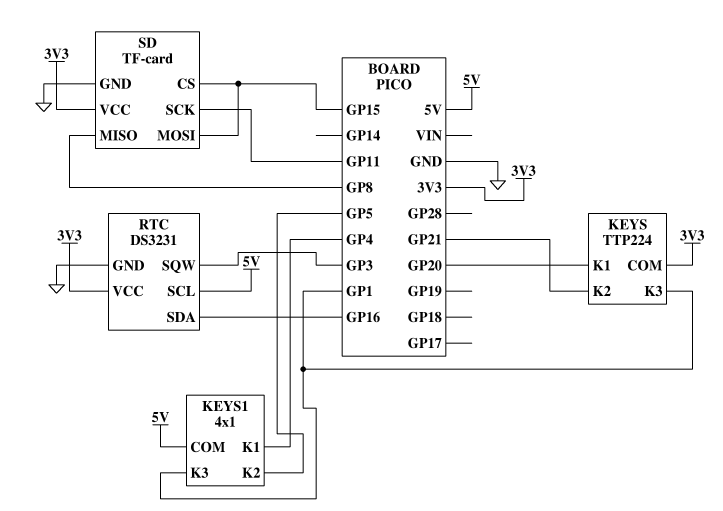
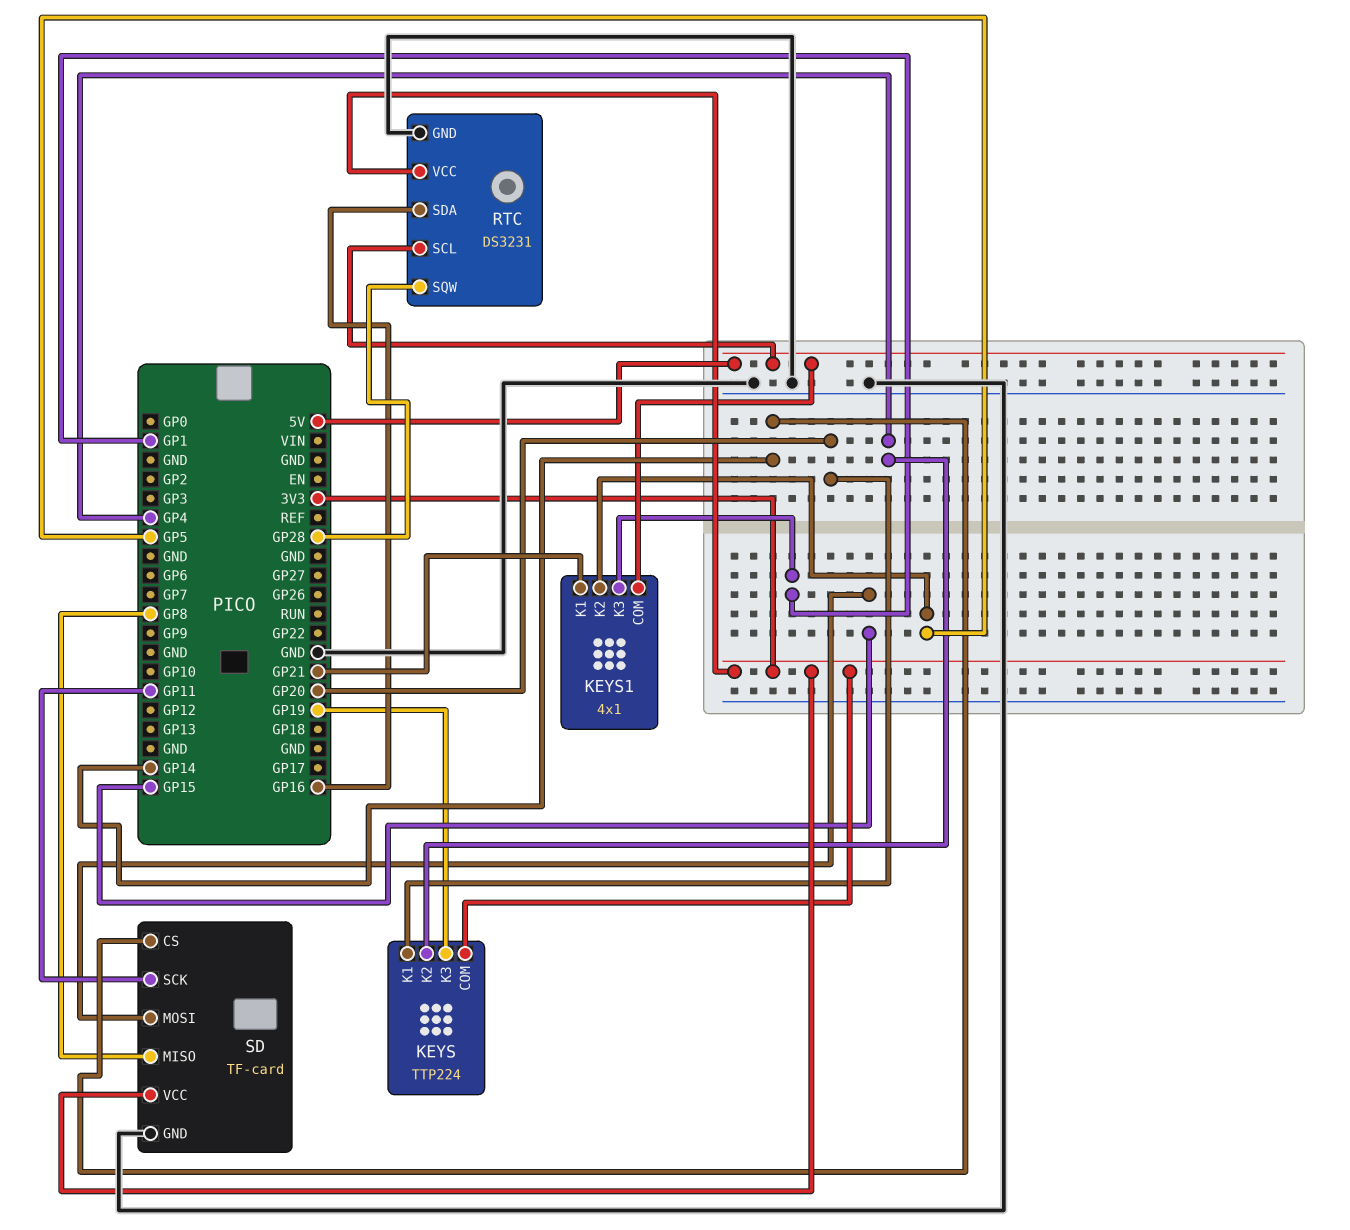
KEYS pin K2: GP21 -> GP4
KEYS pin K3: GP1 -> GP19
KEYS1 pin K1: GP4 -> GP21
RTC pin SQW: GP3 -> GP28
SD pin CS: GP15 -> GP14

